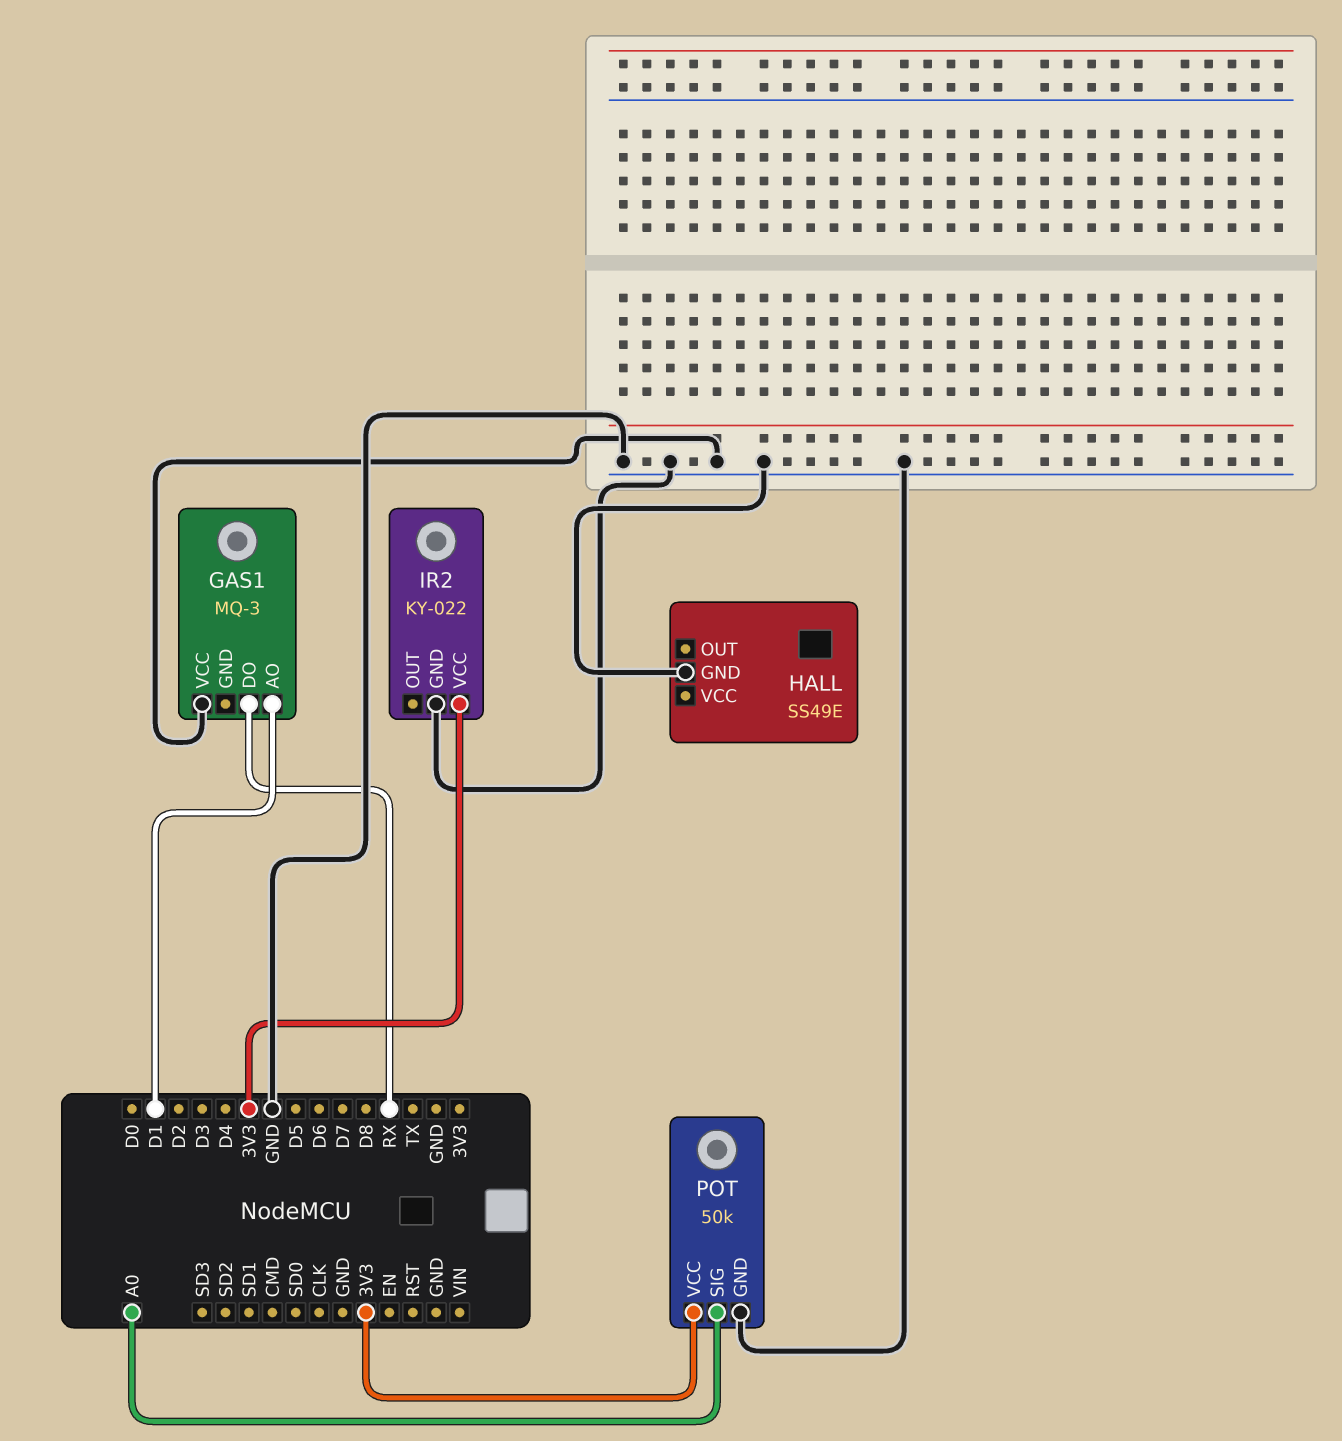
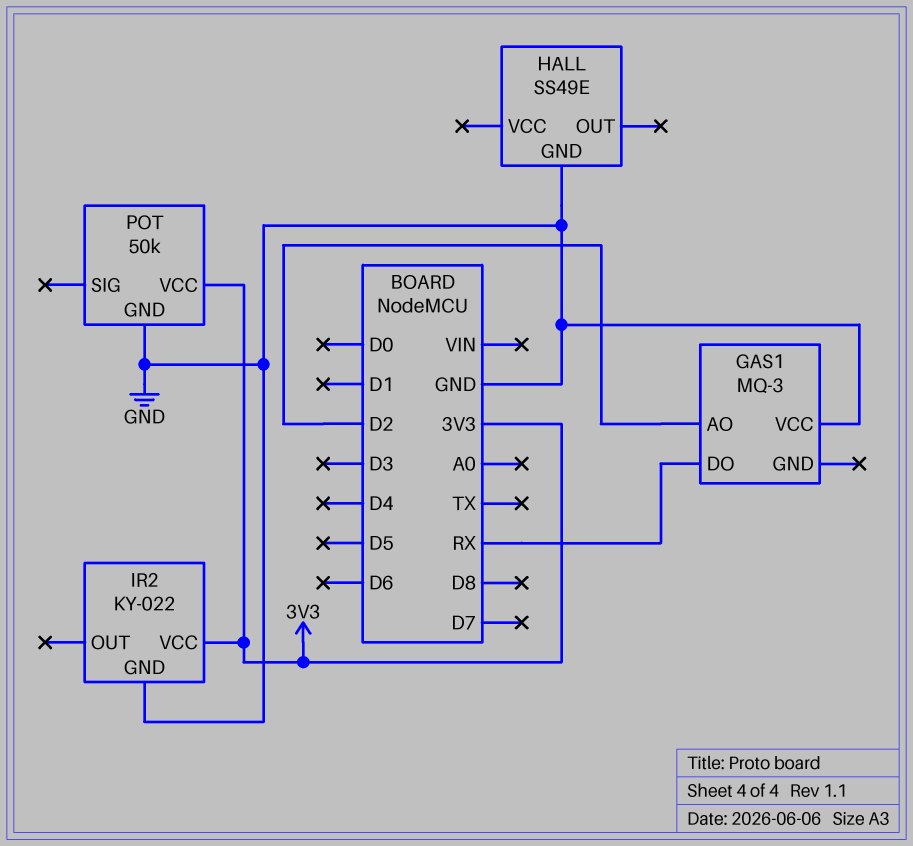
GAS1 pin AO: D1 -> D2
POT pin SIG: A0 -> none

